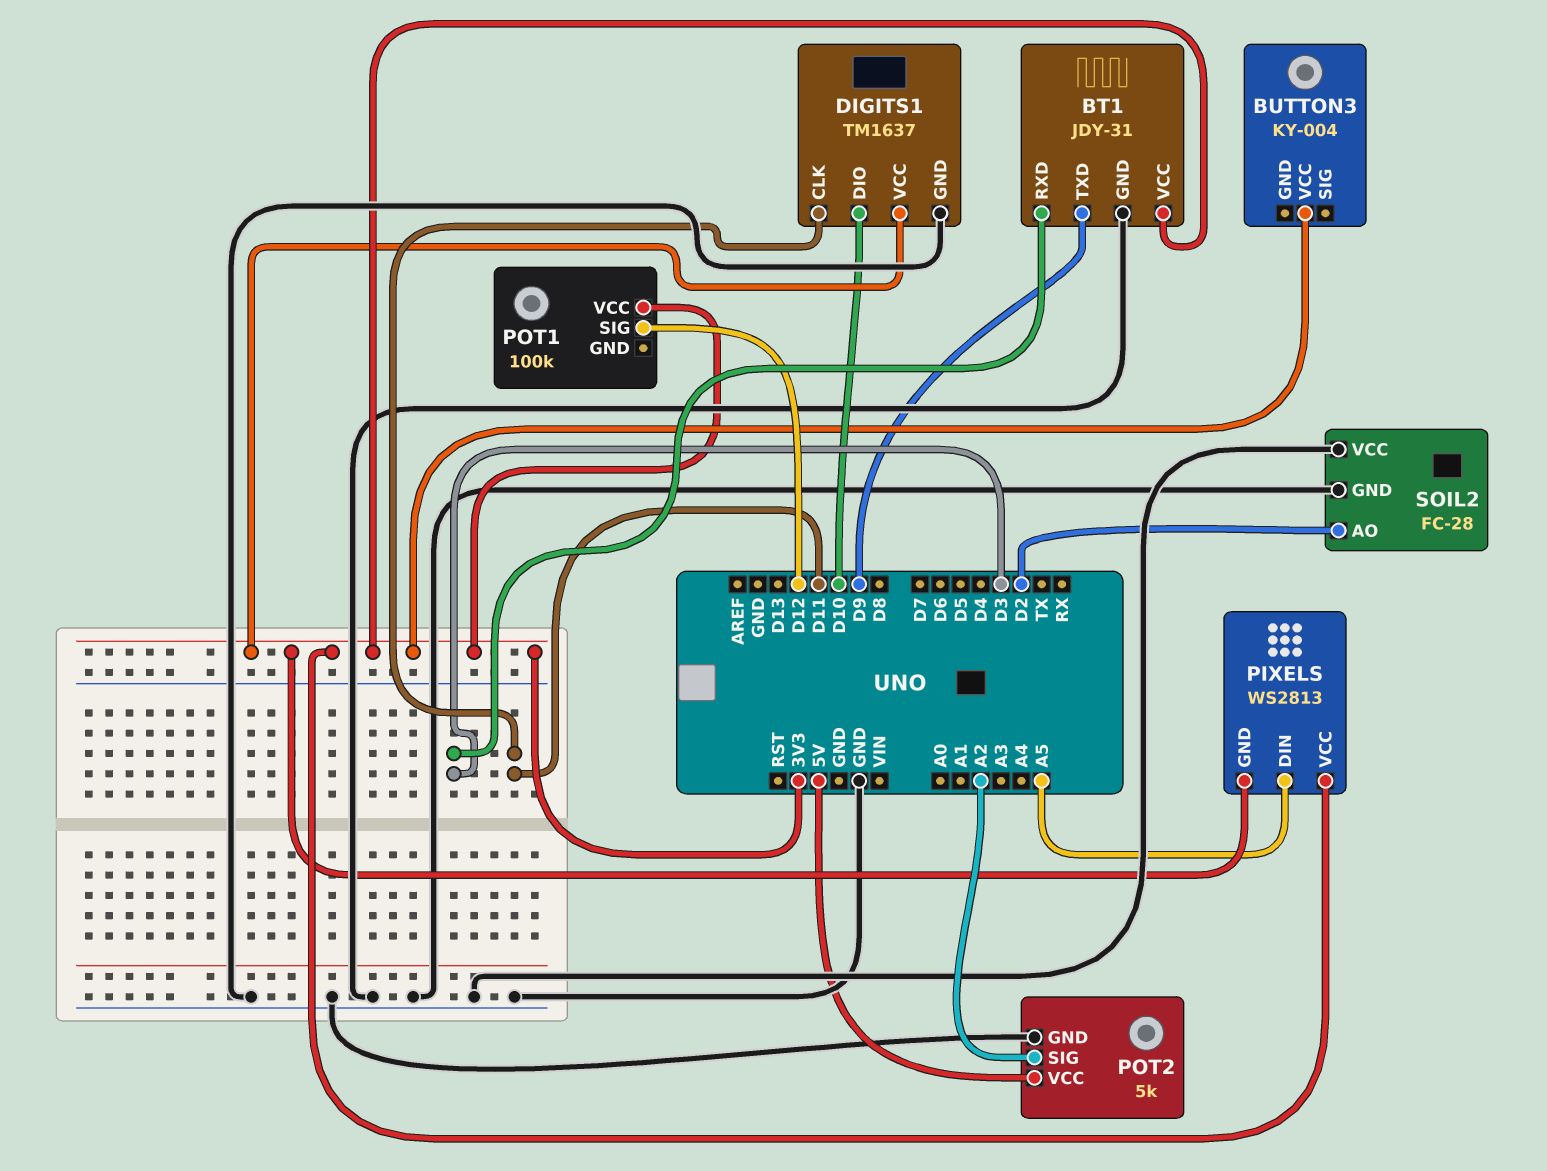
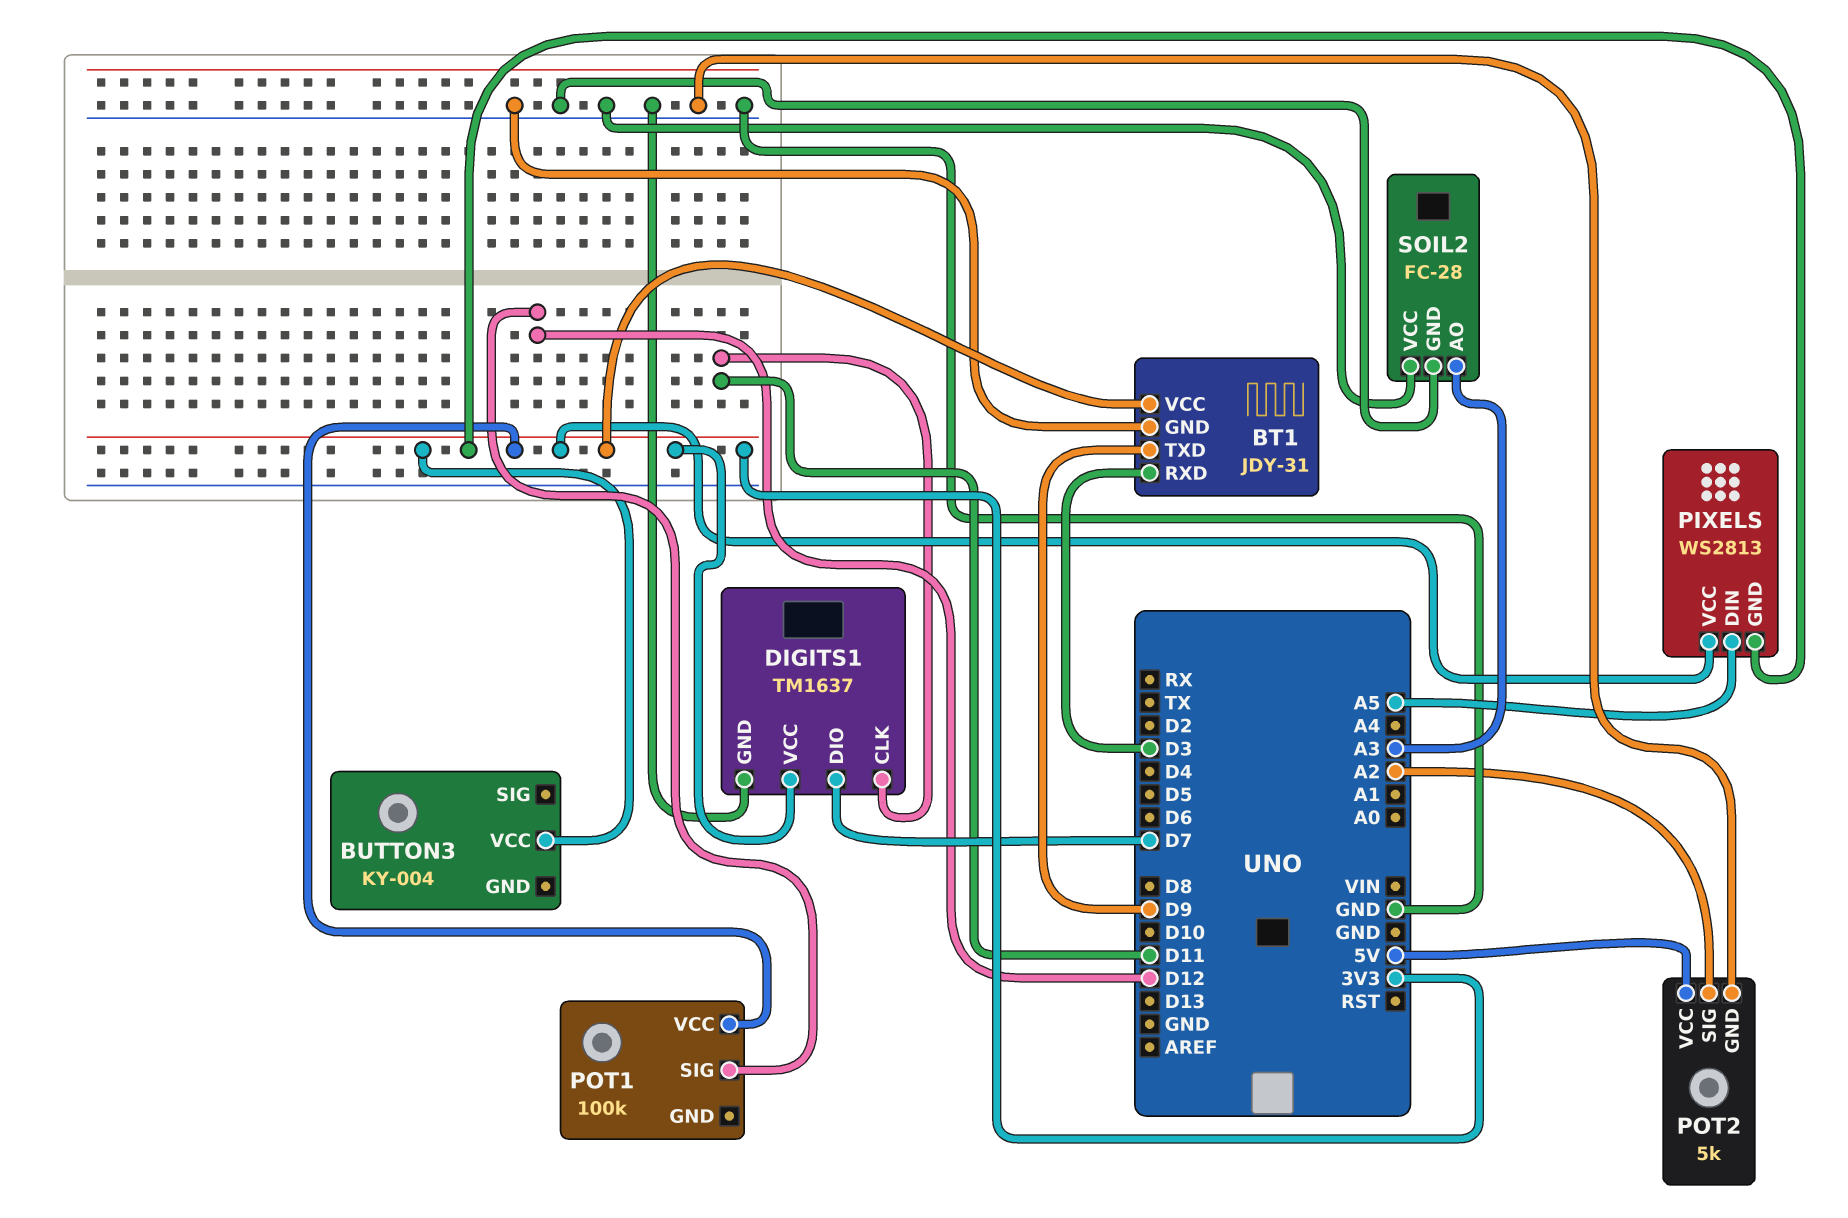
DIGITS1 pin DIO: D10 -> D7
SOIL2 pin AO: D2 -> A3

